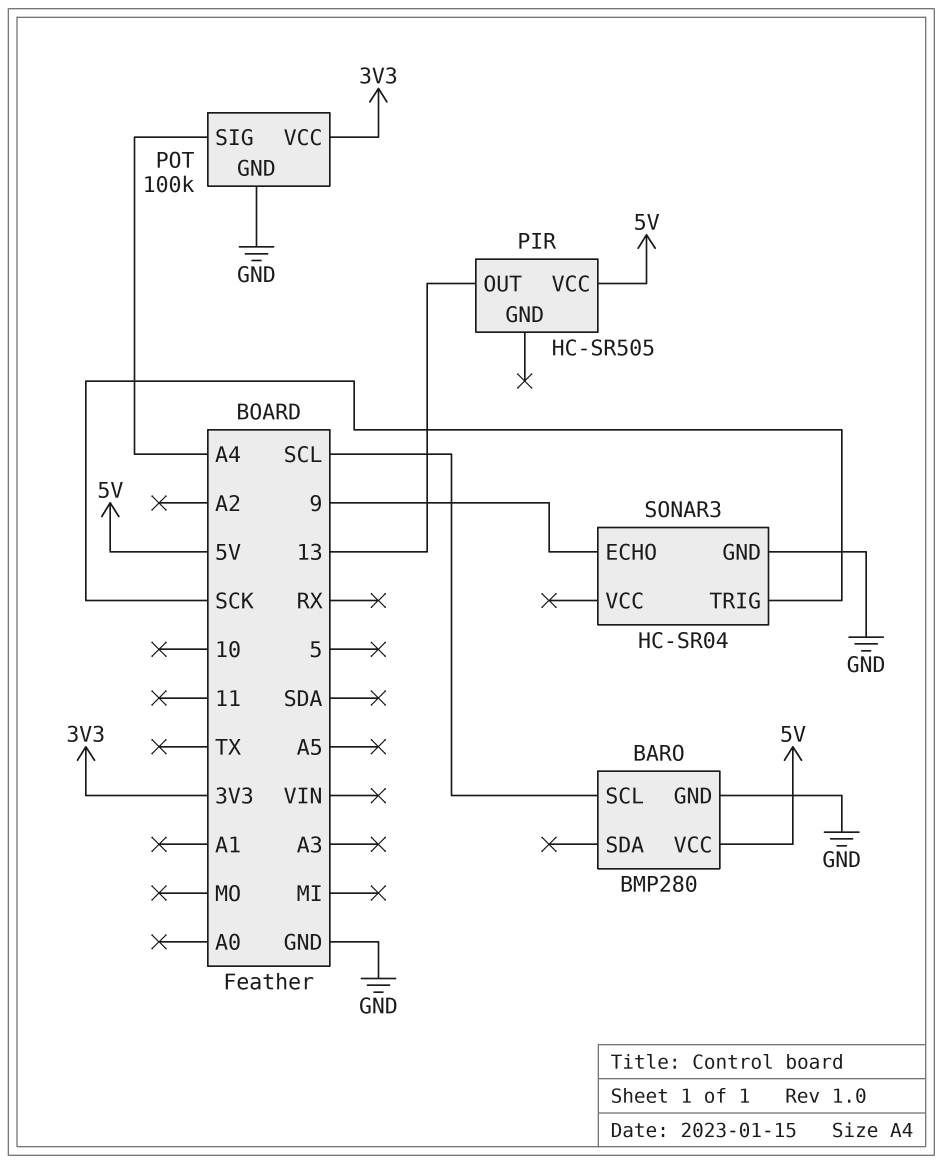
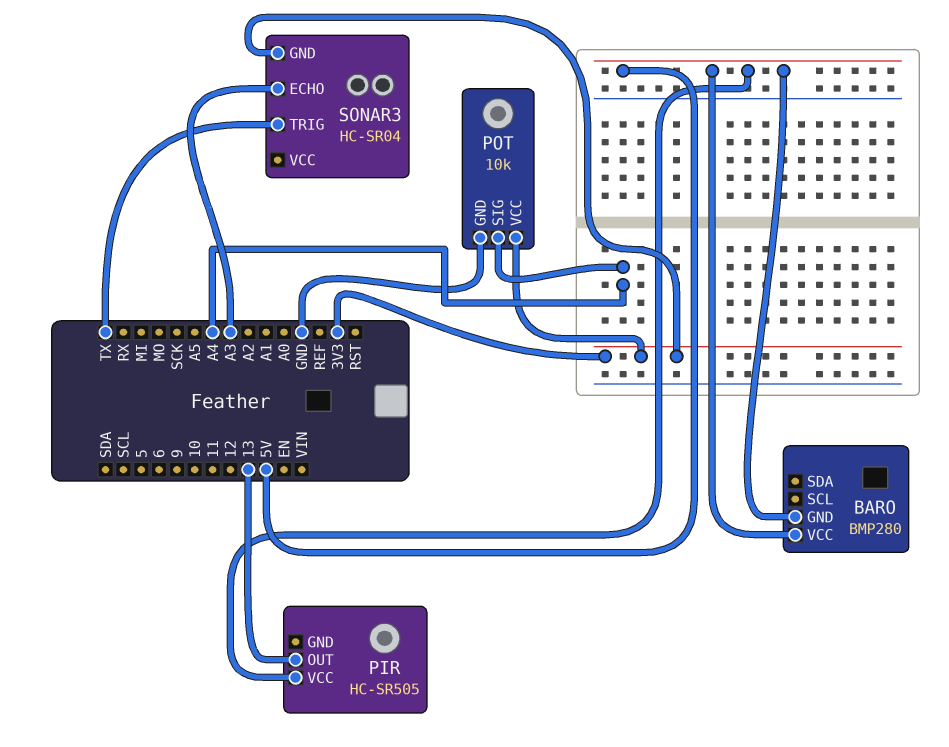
BARO pin GND: GND -> 5V
BARO pin SCL: SCL -> none
POT: 100k -> 10k
SONAR3 pin ECHO: 9 -> A3
SONAR3 pin GND: GND -> 3V3
SONAR3 pin TRIG: SCK -> TX

